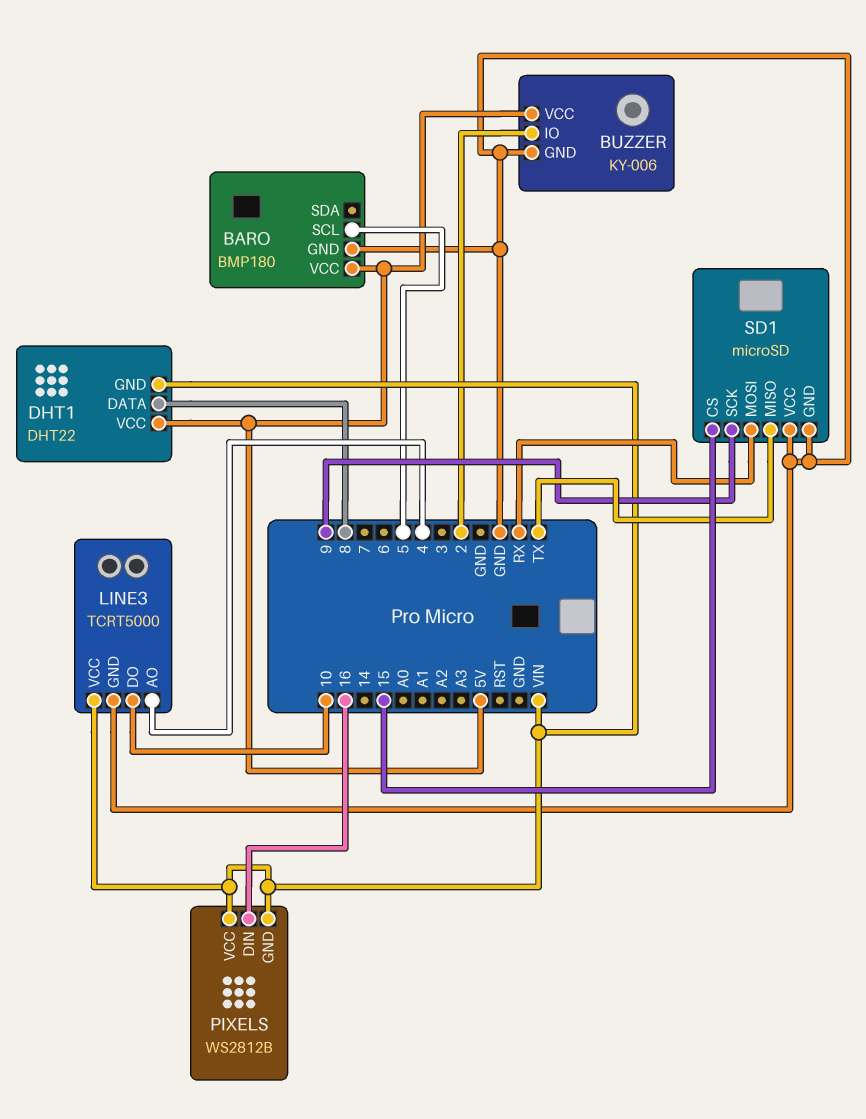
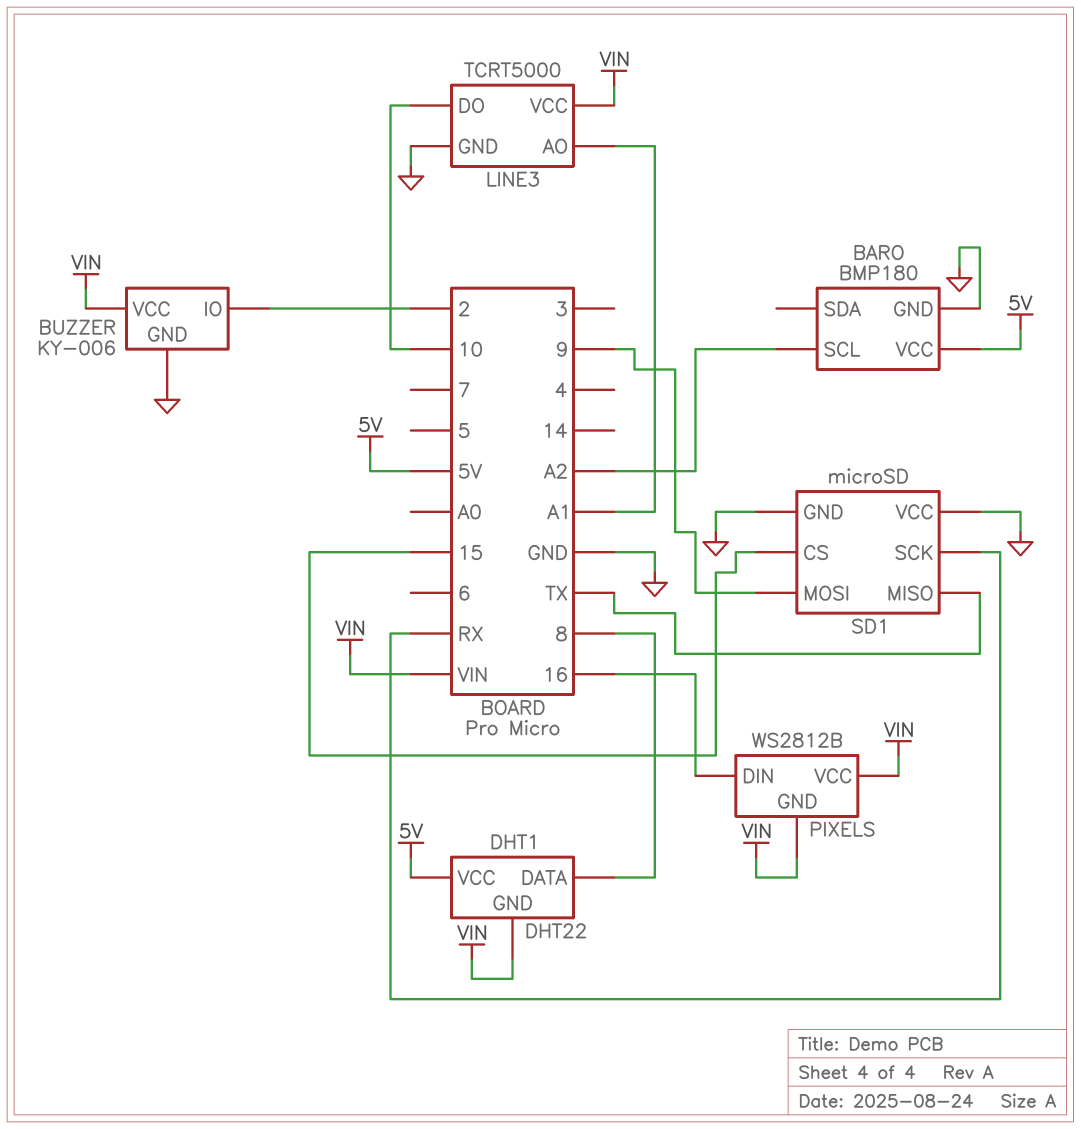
BARO pin SCL: 5 -> A2
BUZZER pin VCC: 5V -> VIN
LINE3 pin AO: 4 -> A1
SD1 pin MOSI: RX -> 9
SD1 pin SCK: 9 -> RX

